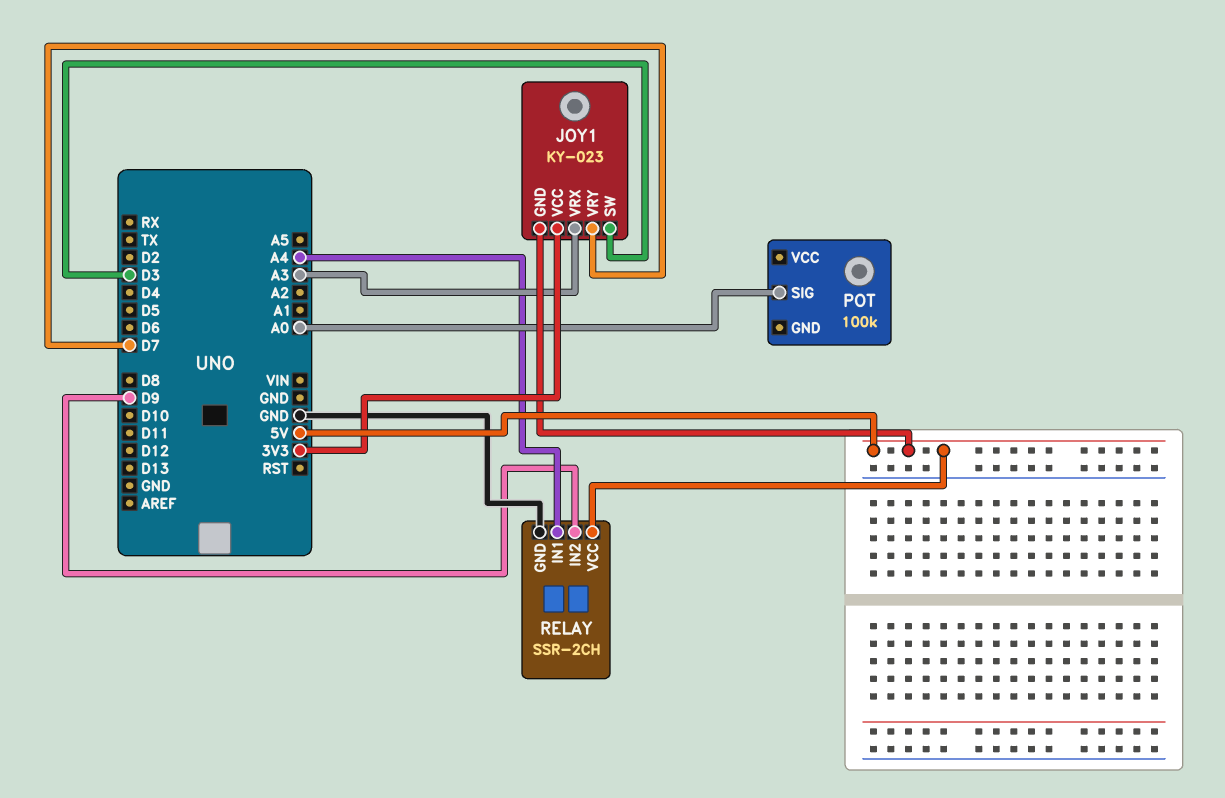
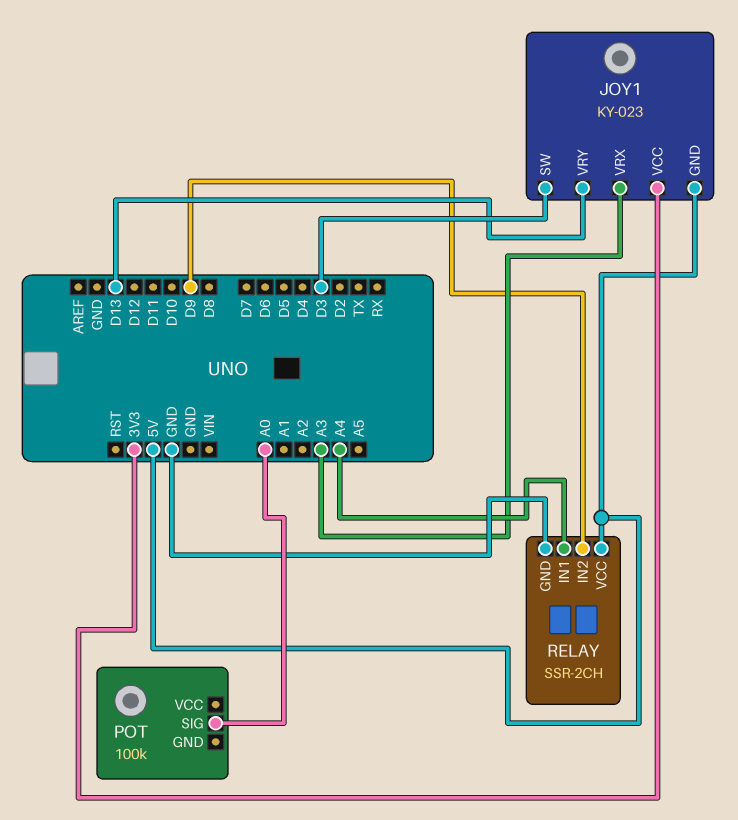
JOY1 pin VRY: D7 -> D13

